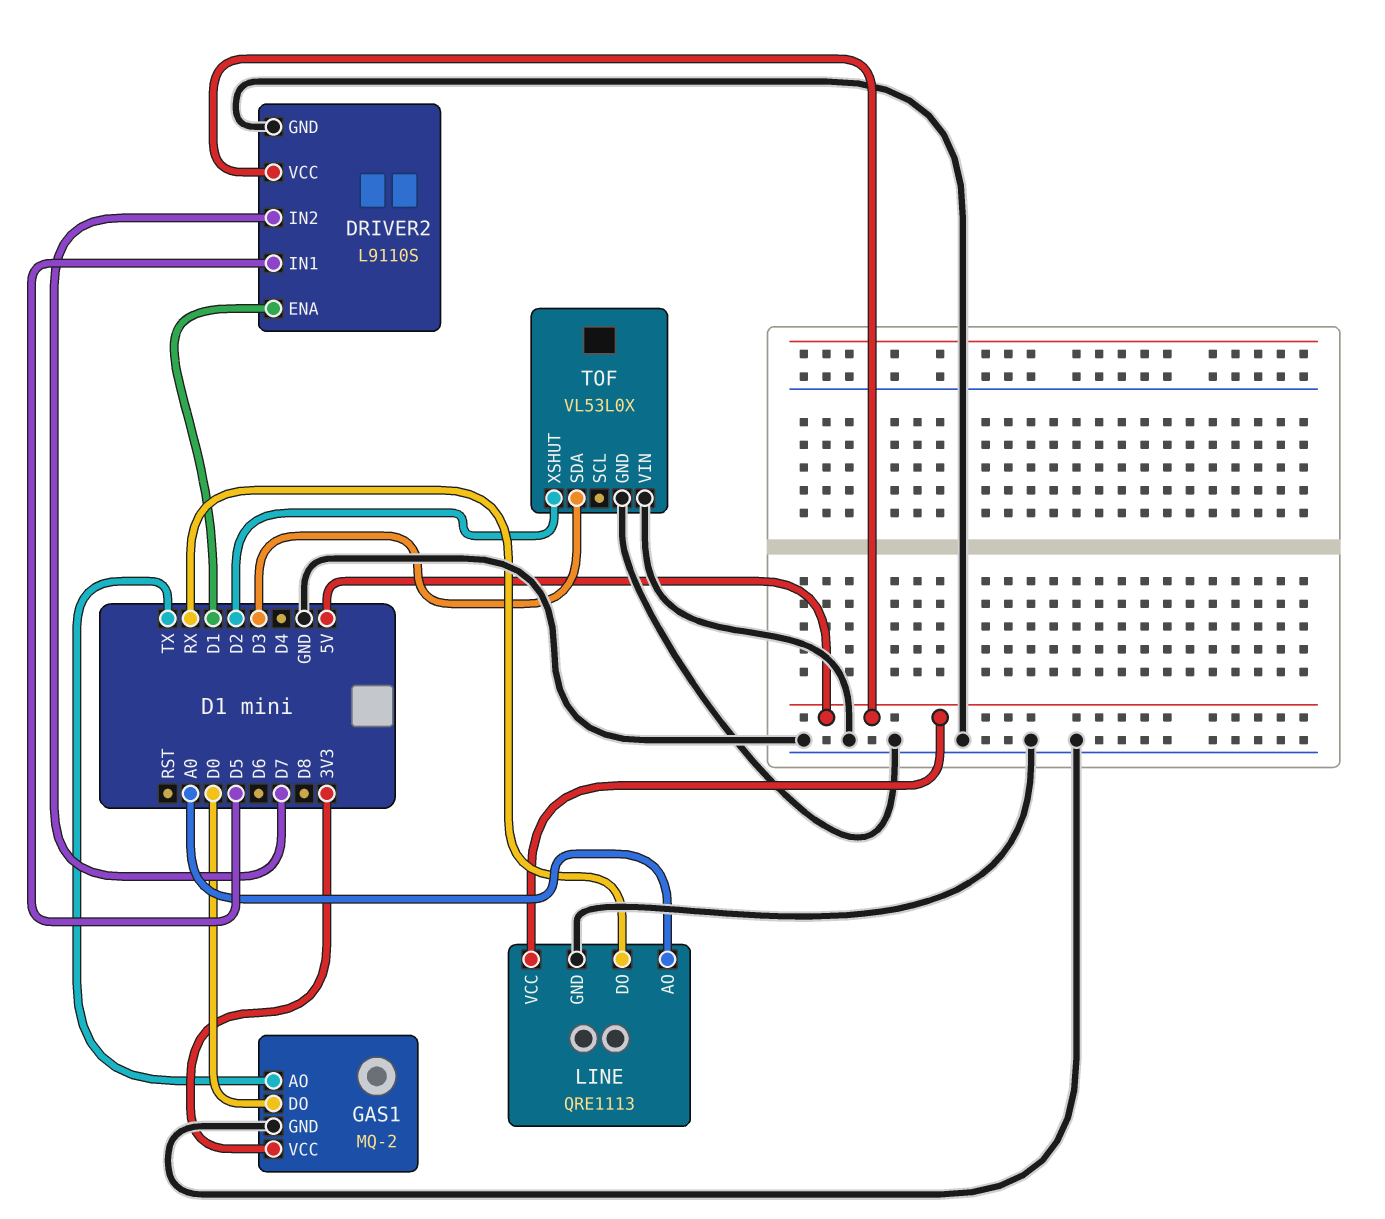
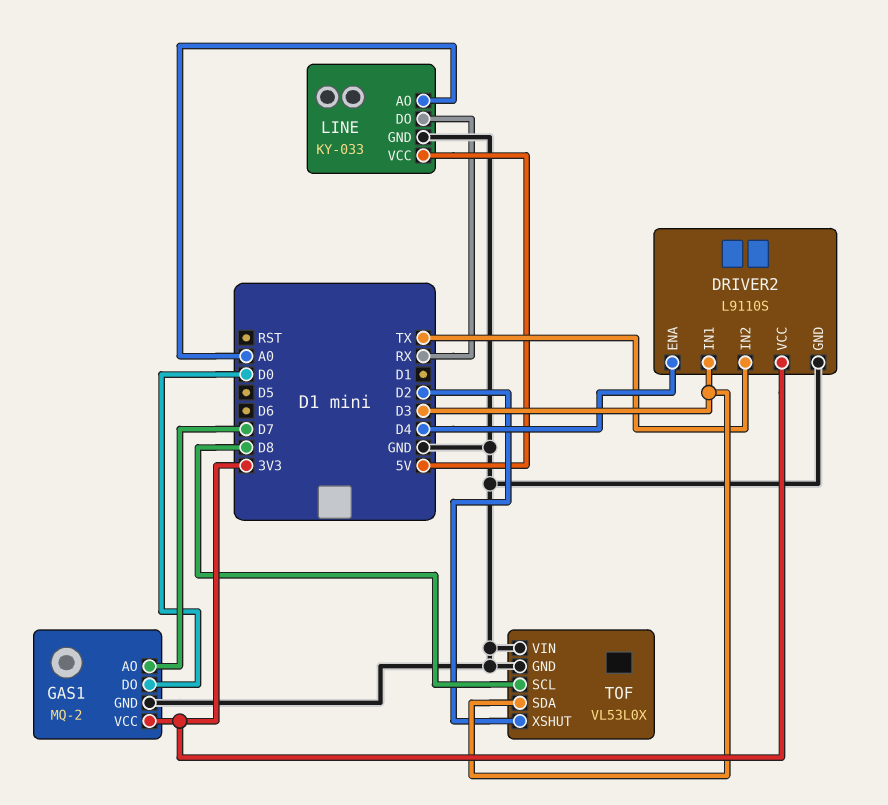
DRIVER2 pin ENA: D1 -> D4
DRIVER2 pin IN1: D5 -> D3
DRIVER2 pin IN2: D7 -> TX
DRIVER2 pin VCC: 5V -> 3V3
GAS1 pin AO: TX -> D7
LINE: QRE1113 -> KY-033
TOF pin SCL: none -> D8

